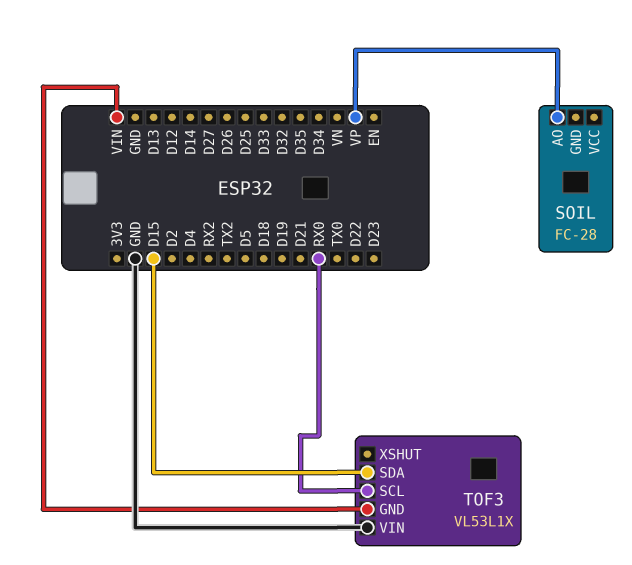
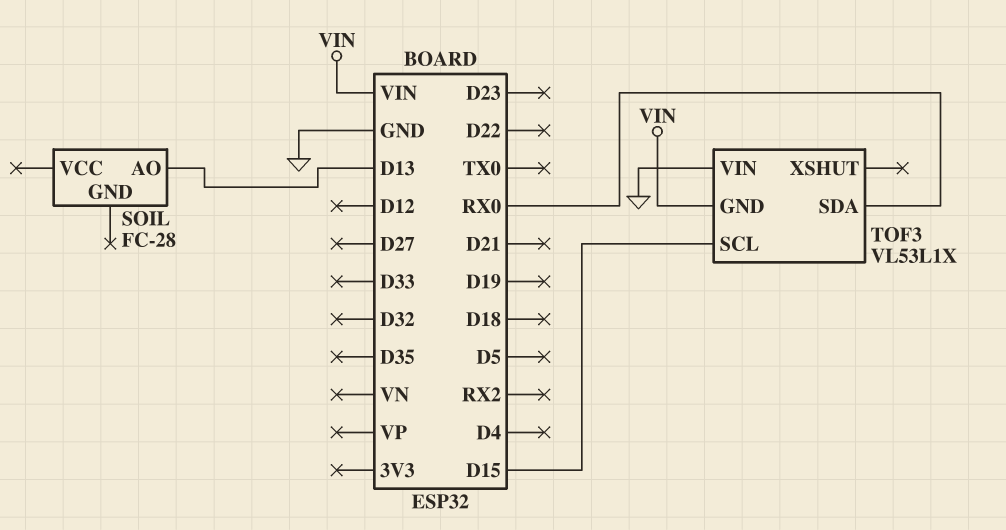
SOIL pin AO: VP -> D13
TOF3 pin SCL: RX0 -> D15
TOF3 pin SDA: D15 -> RX0

